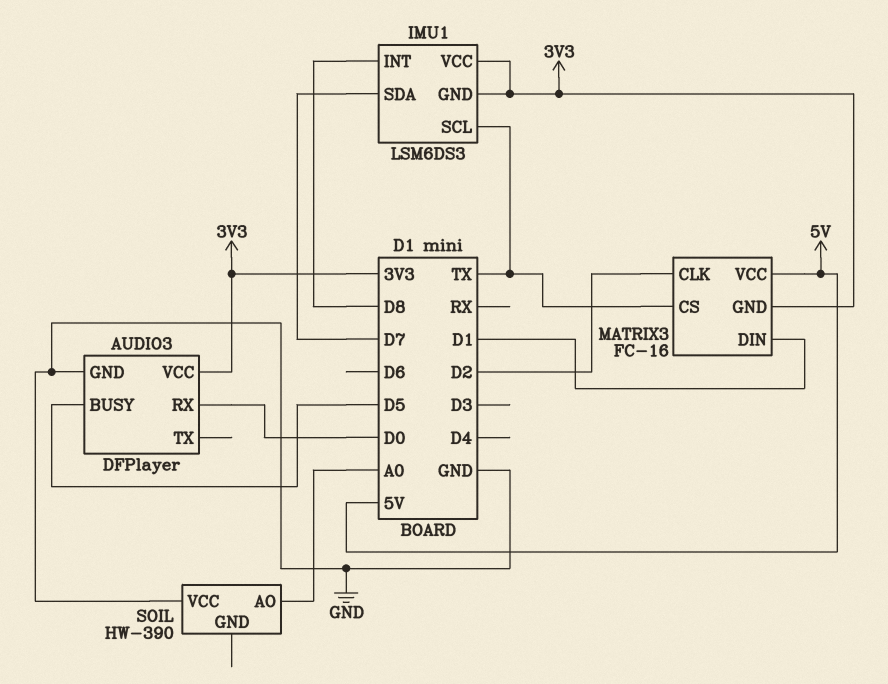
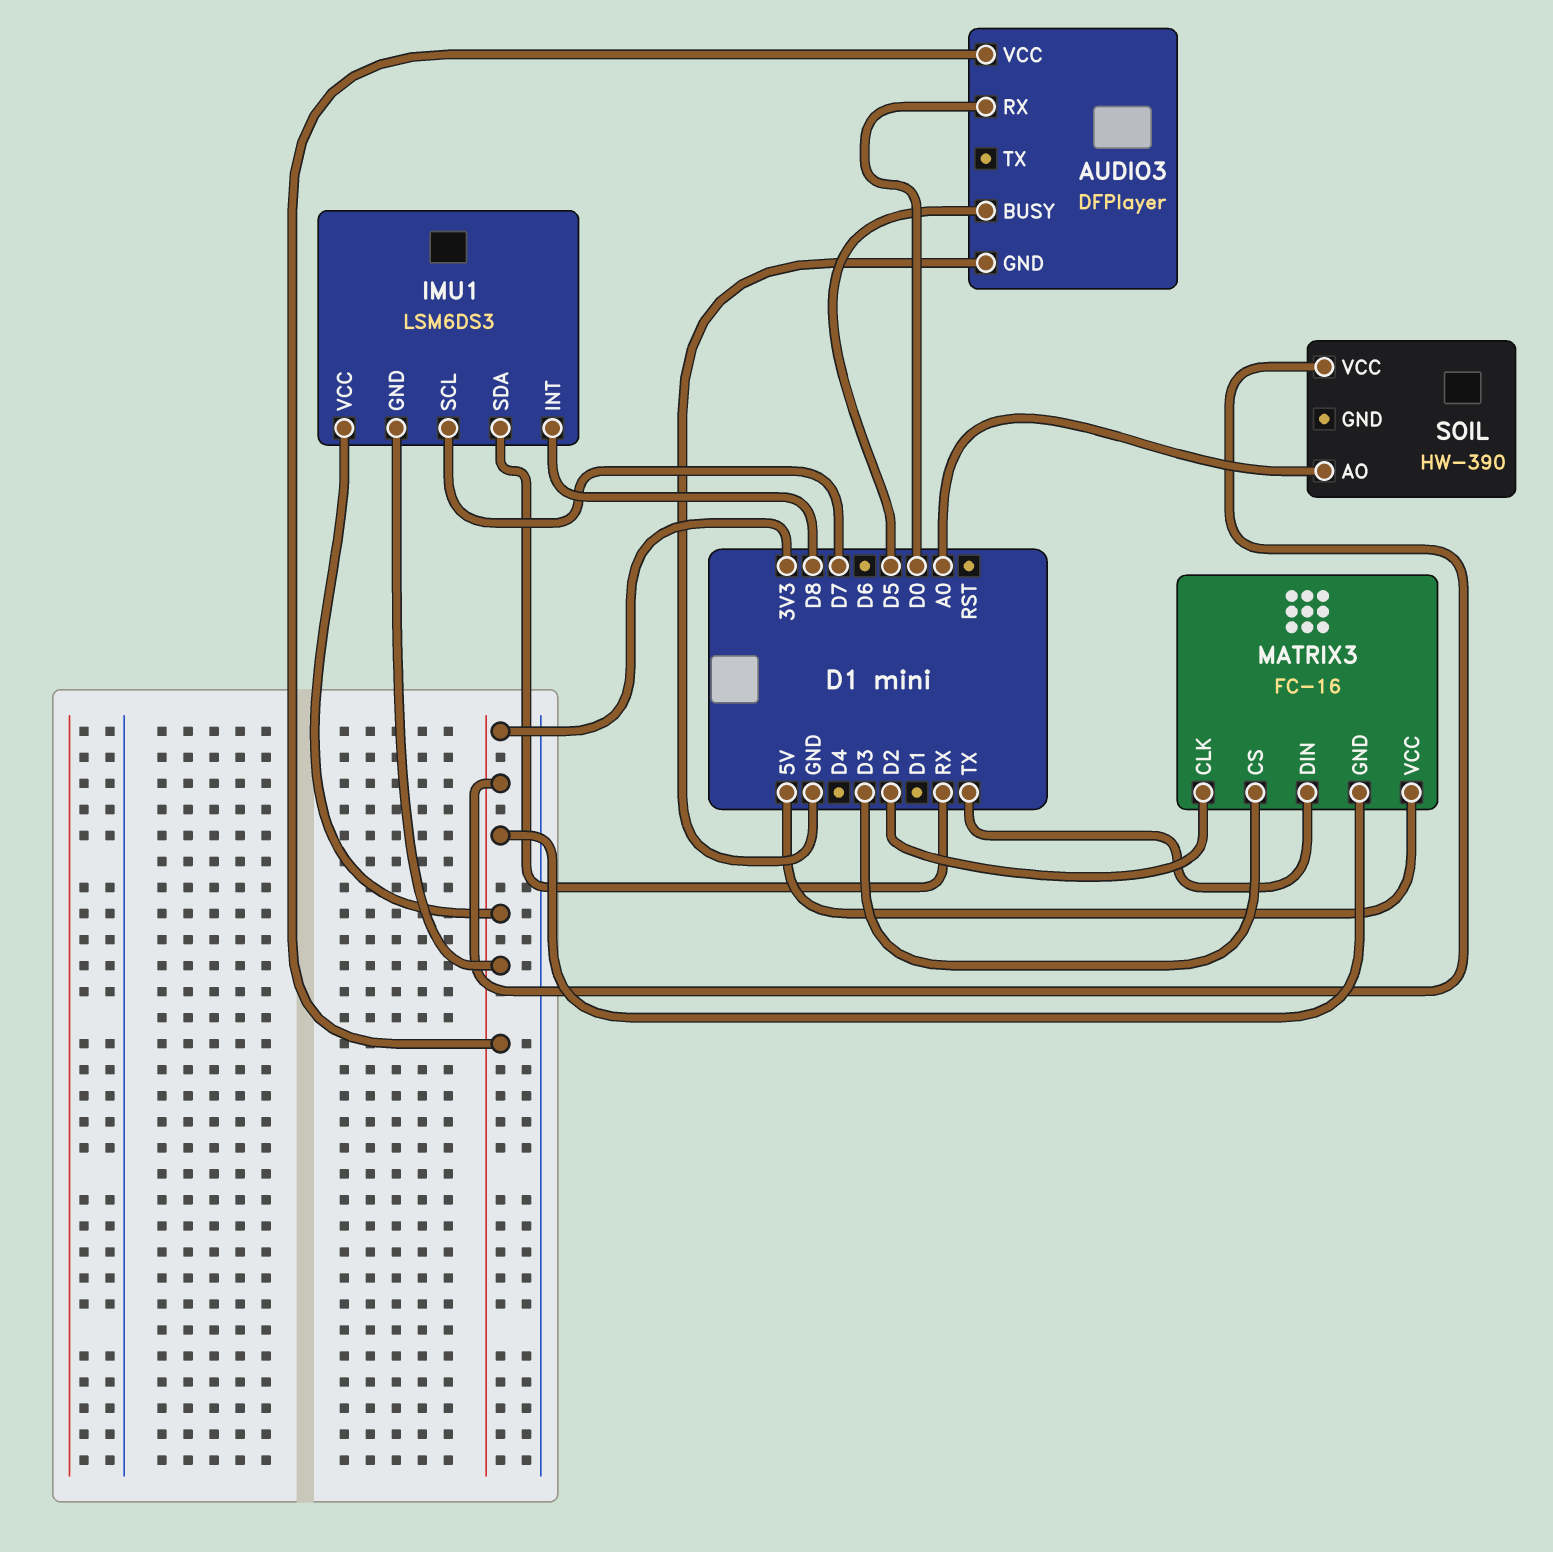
IMU1 pin SCL: TX -> D7
IMU1 pin SDA: D7 -> RX
MATRIX3 pin CS: TX -> D3
MATRIX3 pin DIN: D1 -> TX
SOIL pin VCC: GND -> 3V3

